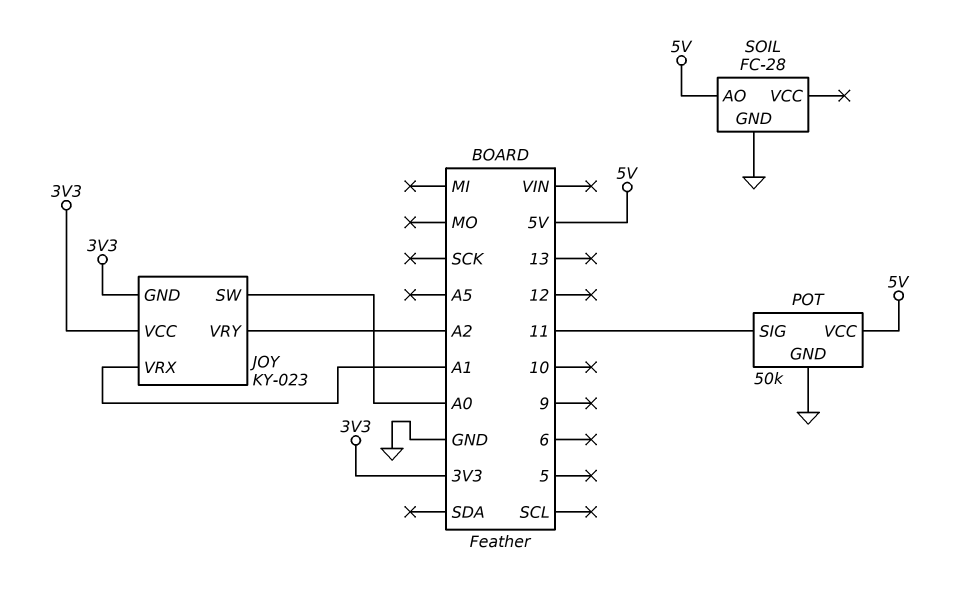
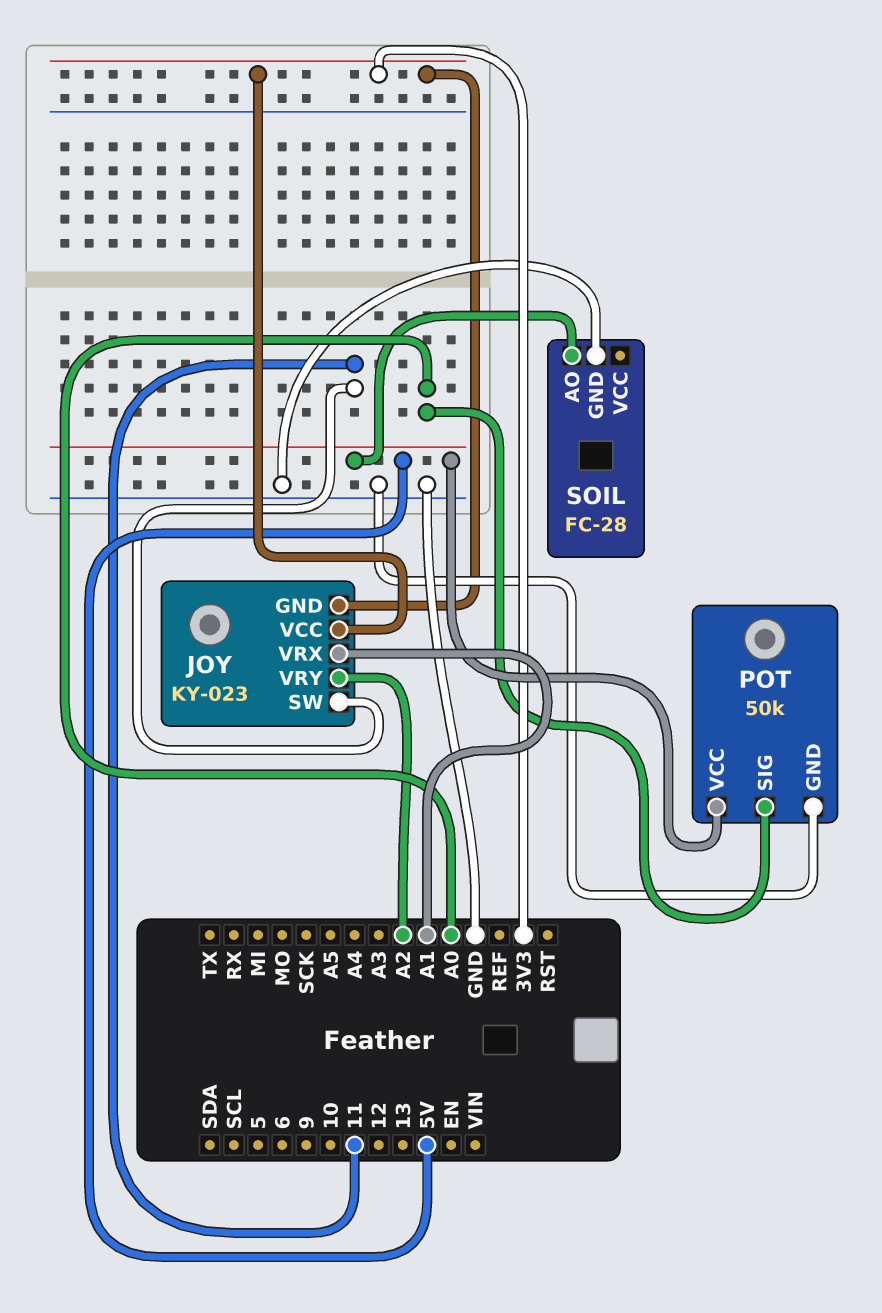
JOY pin SW: A0 -> 11
POT pin SIG: 11 -> A0

